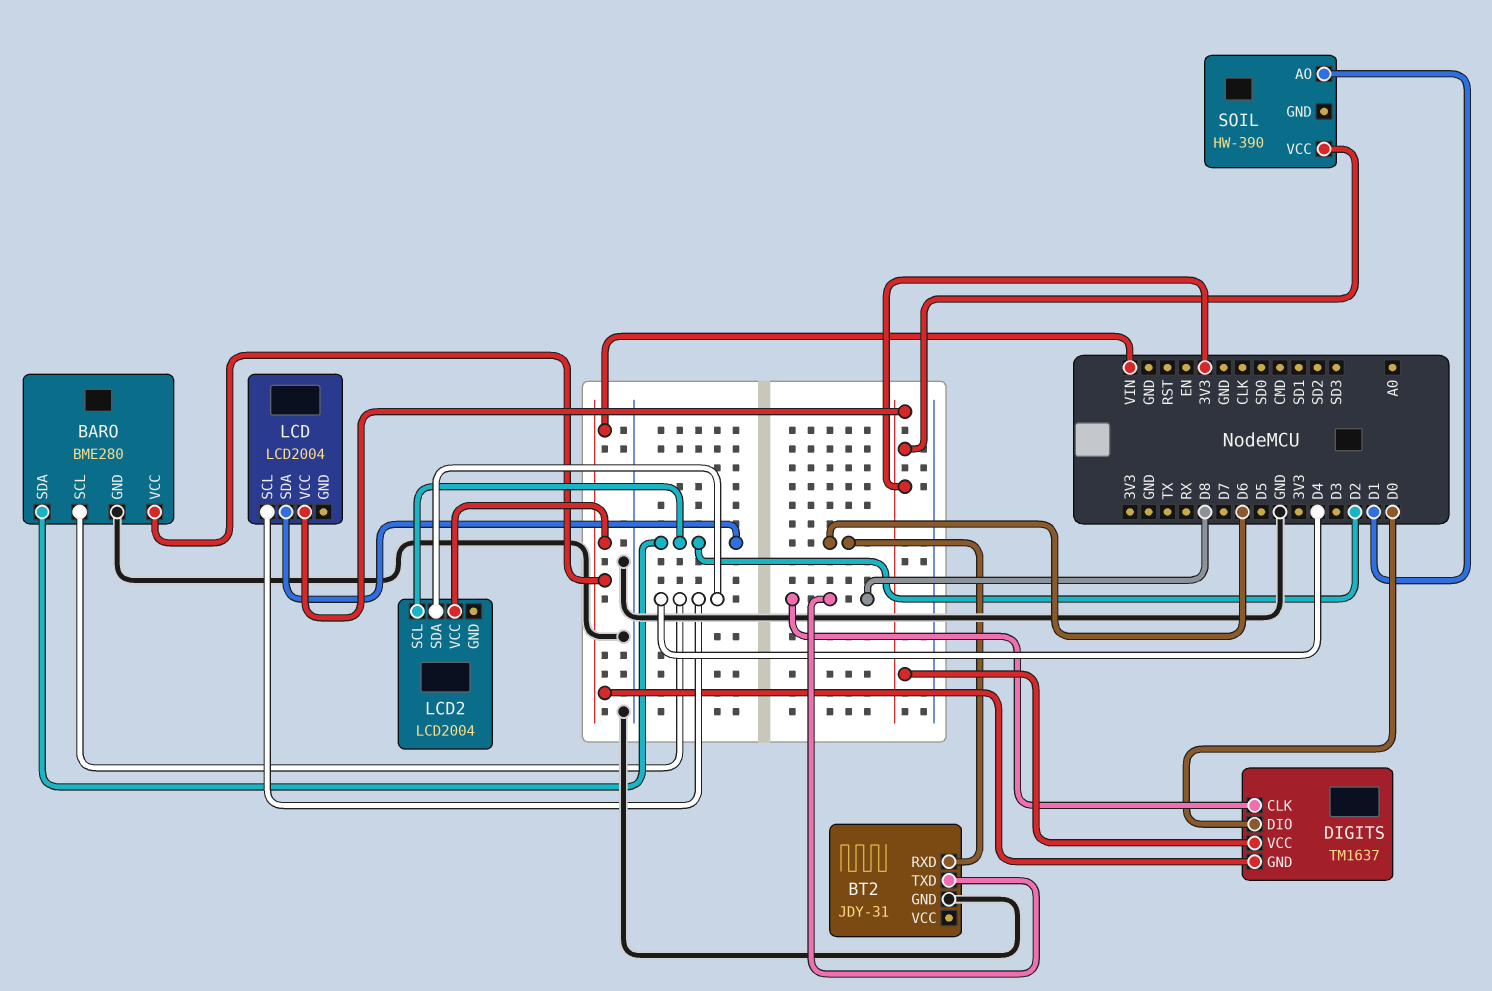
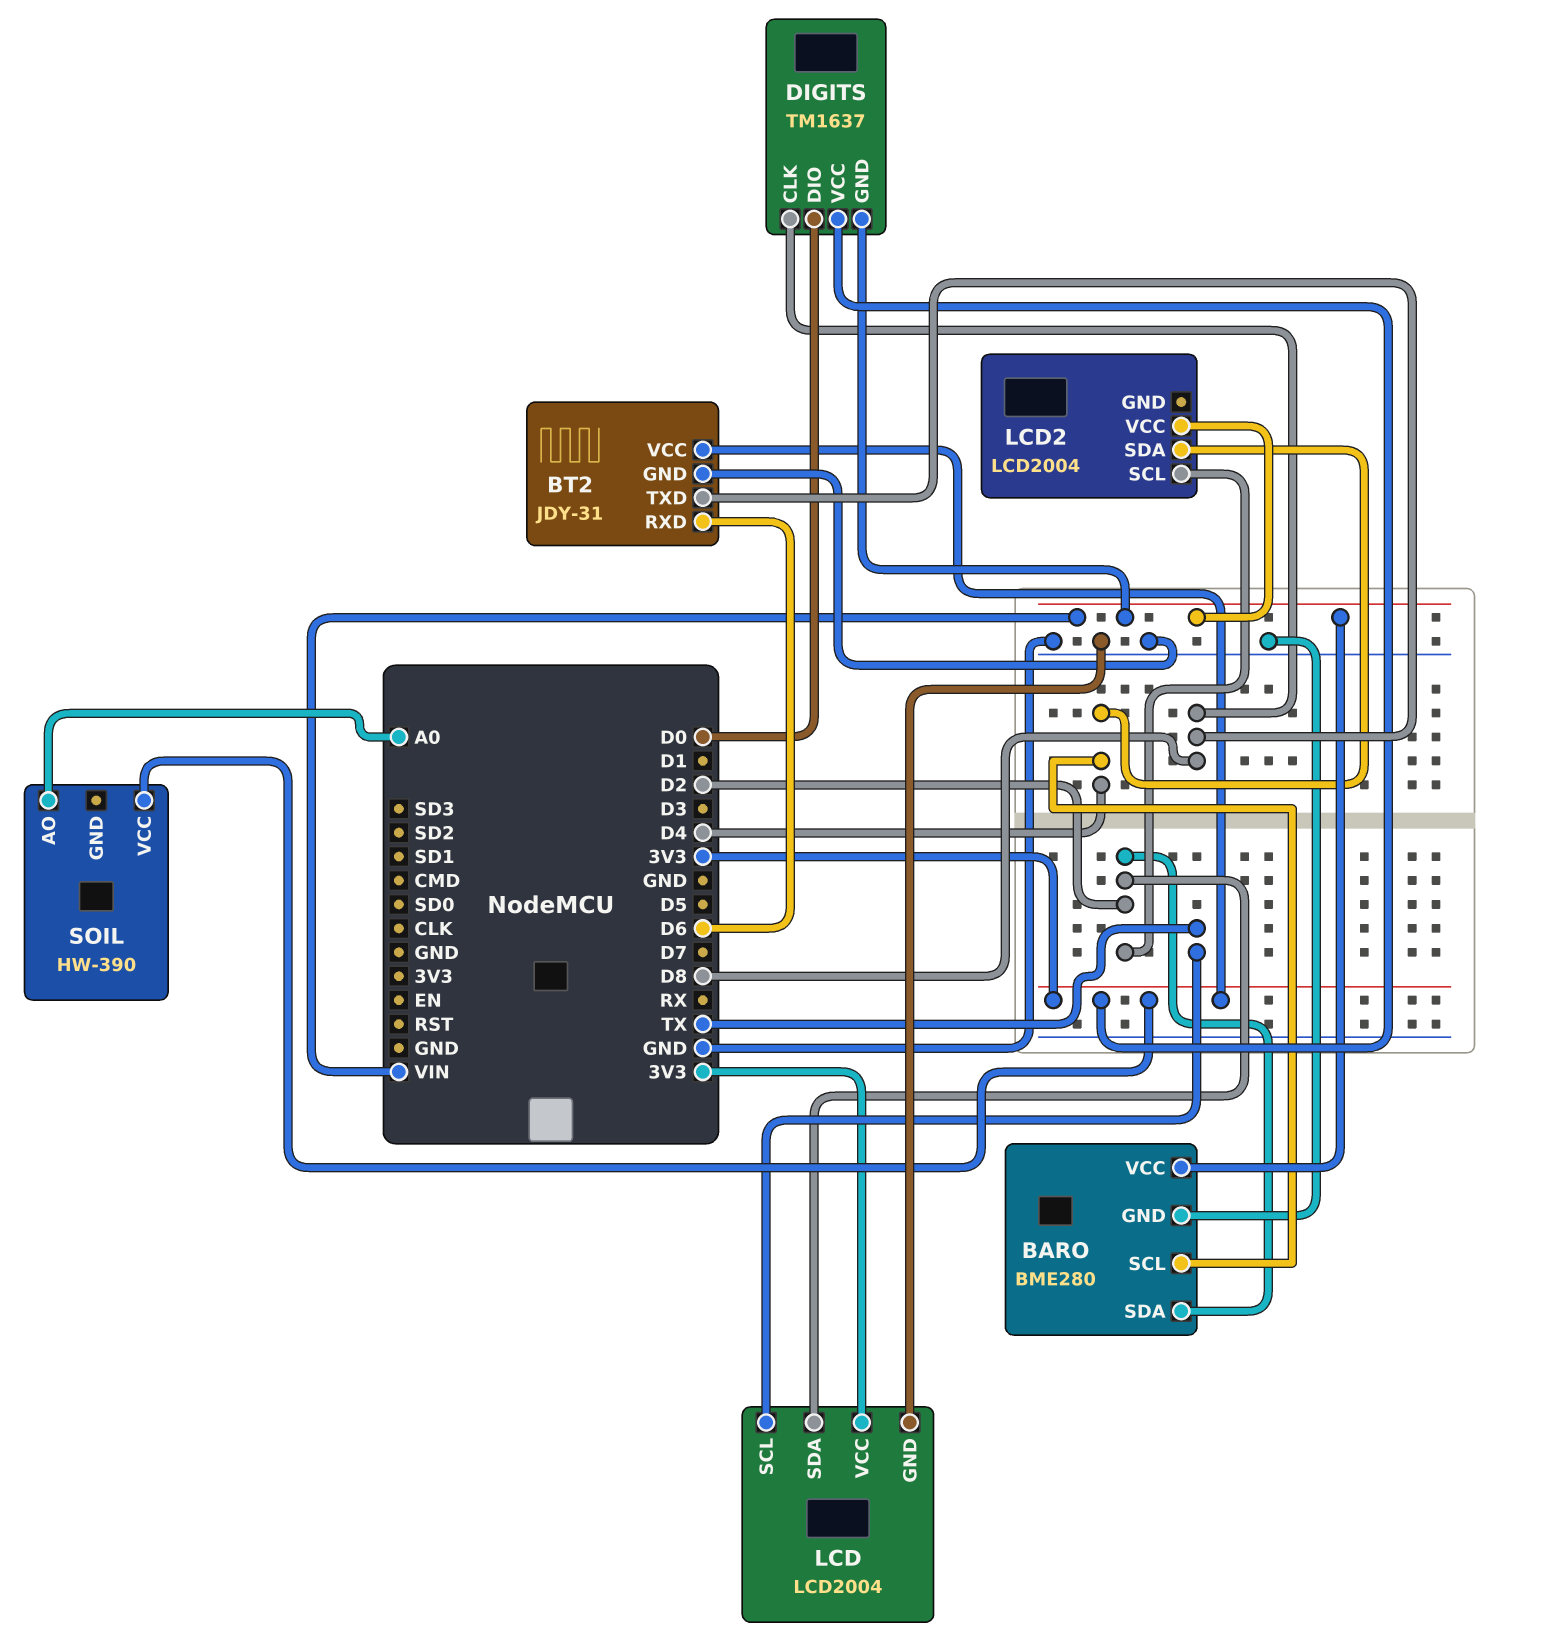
BT2 pin VCC: none -> 3V3
LCD pin GND: none -> GND
LCD pin SCL: D4 -> TX
SOIL pin AO: D1 -> A0

